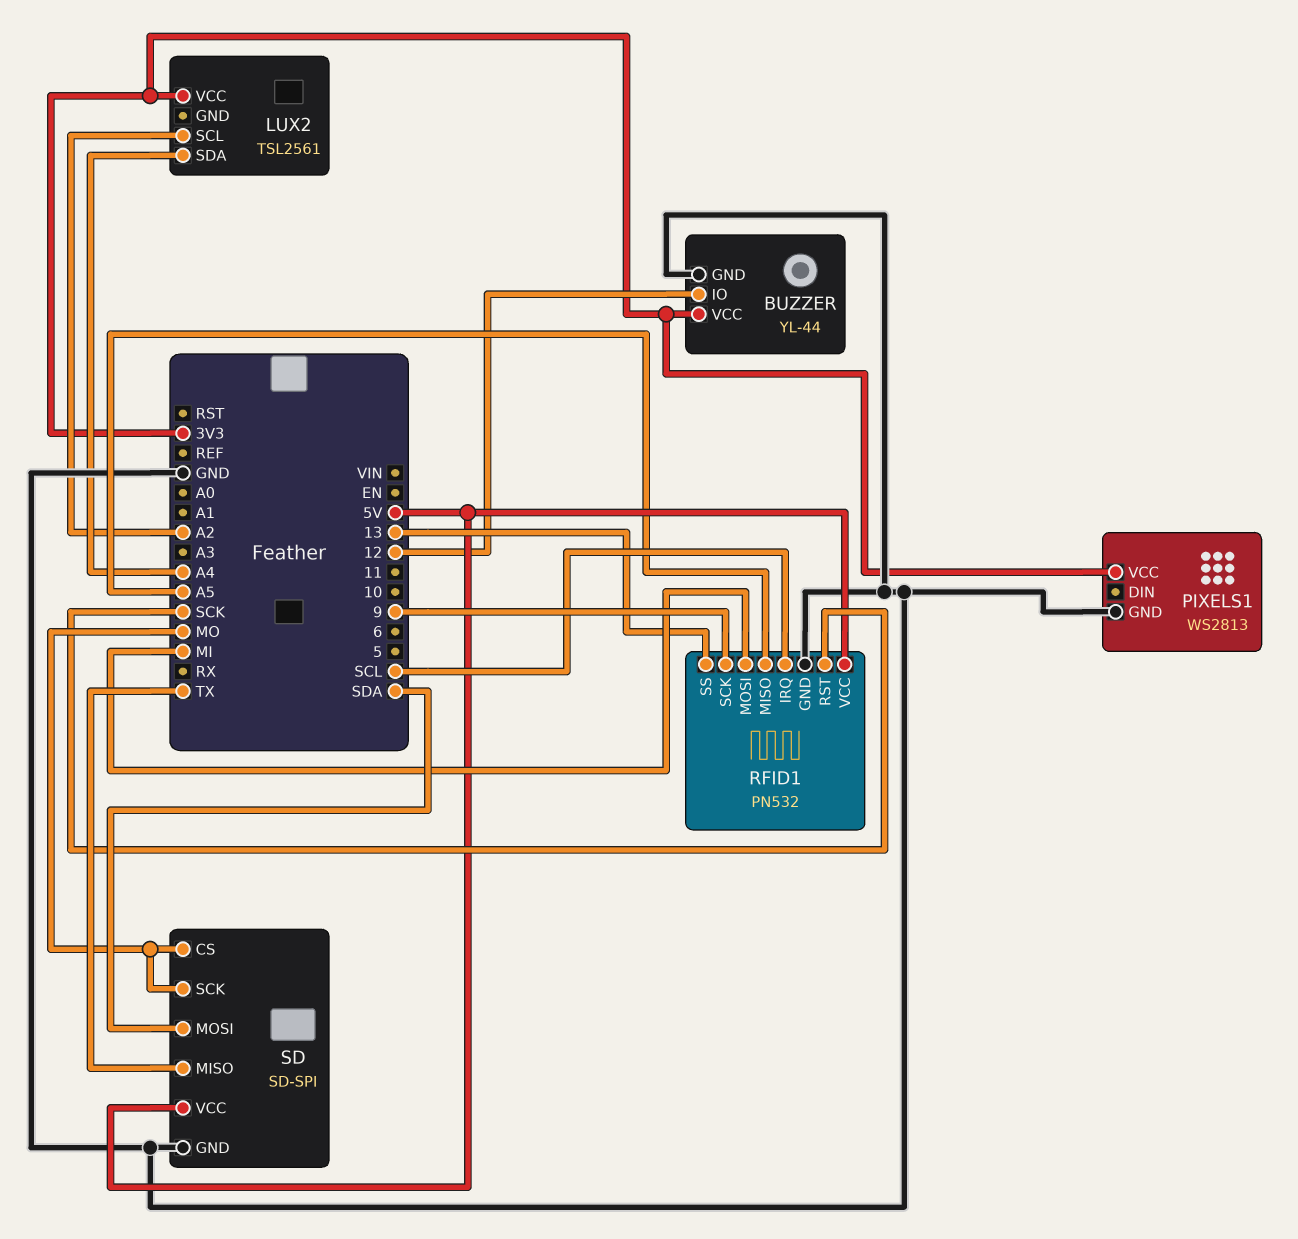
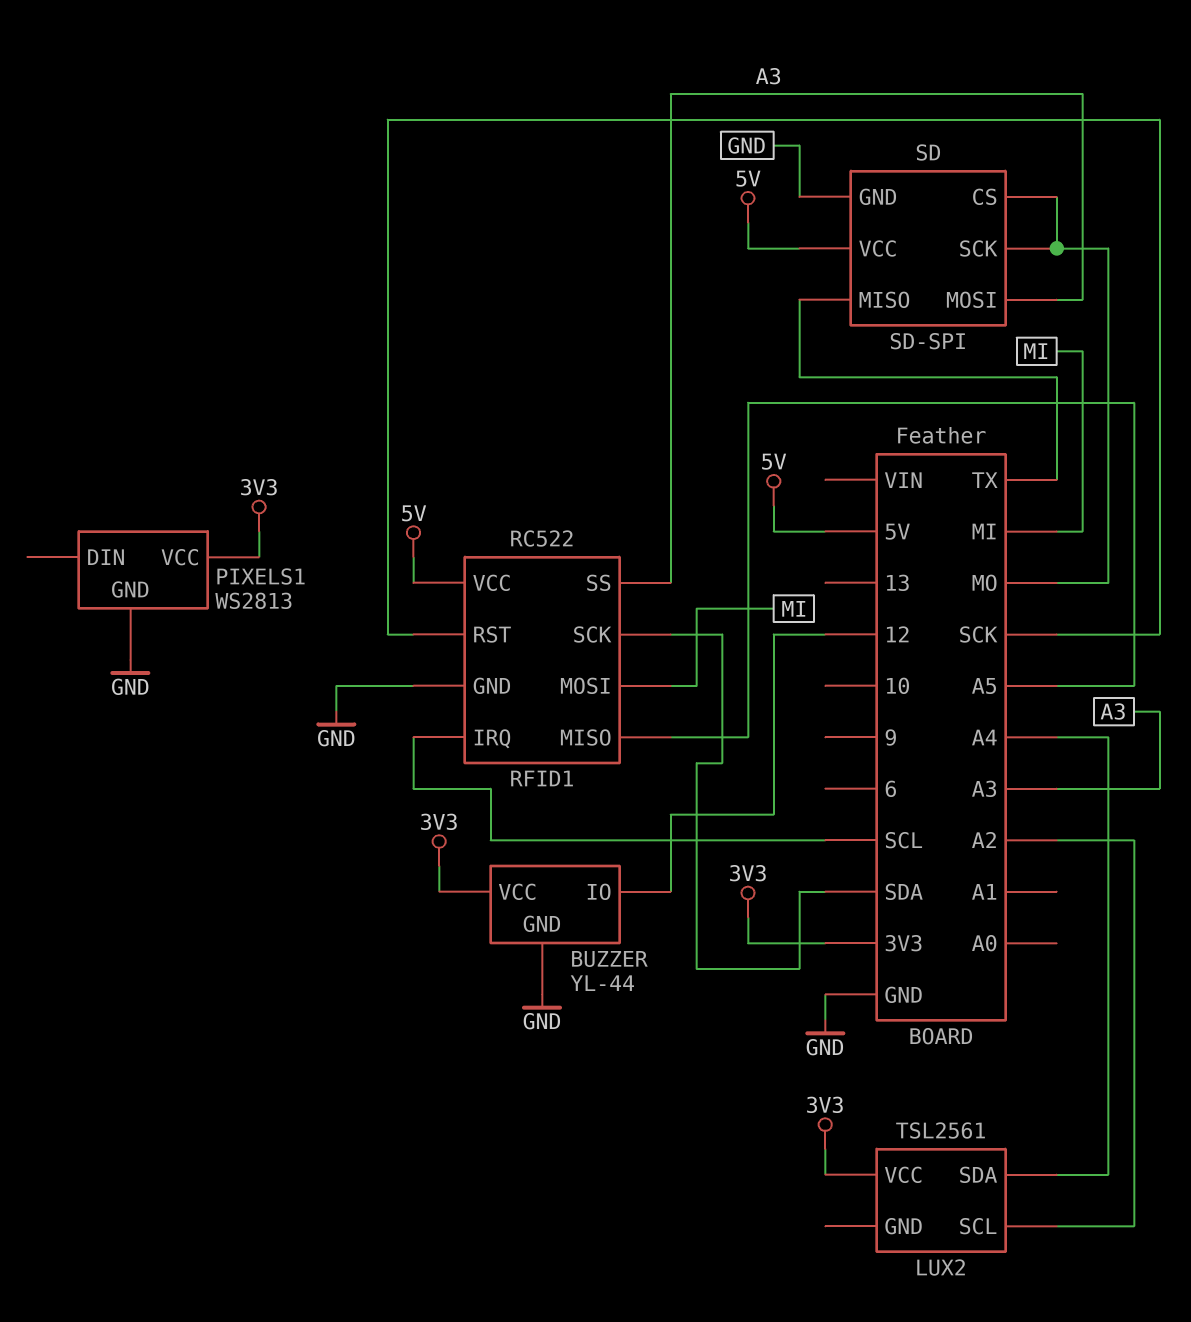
RFID1: PN532 -> RC522
RFID1 pin SCK: 9 -> SDA
RFID1 pin SS: 13 -> A3
SD pin MOSI: SDA -> A3

